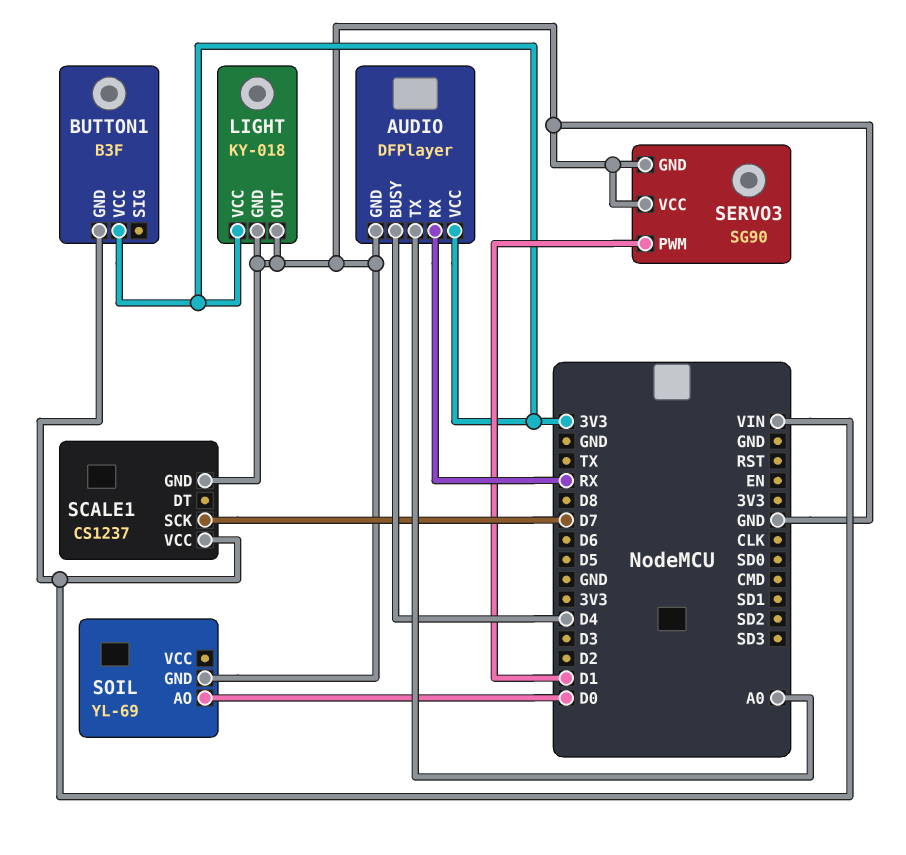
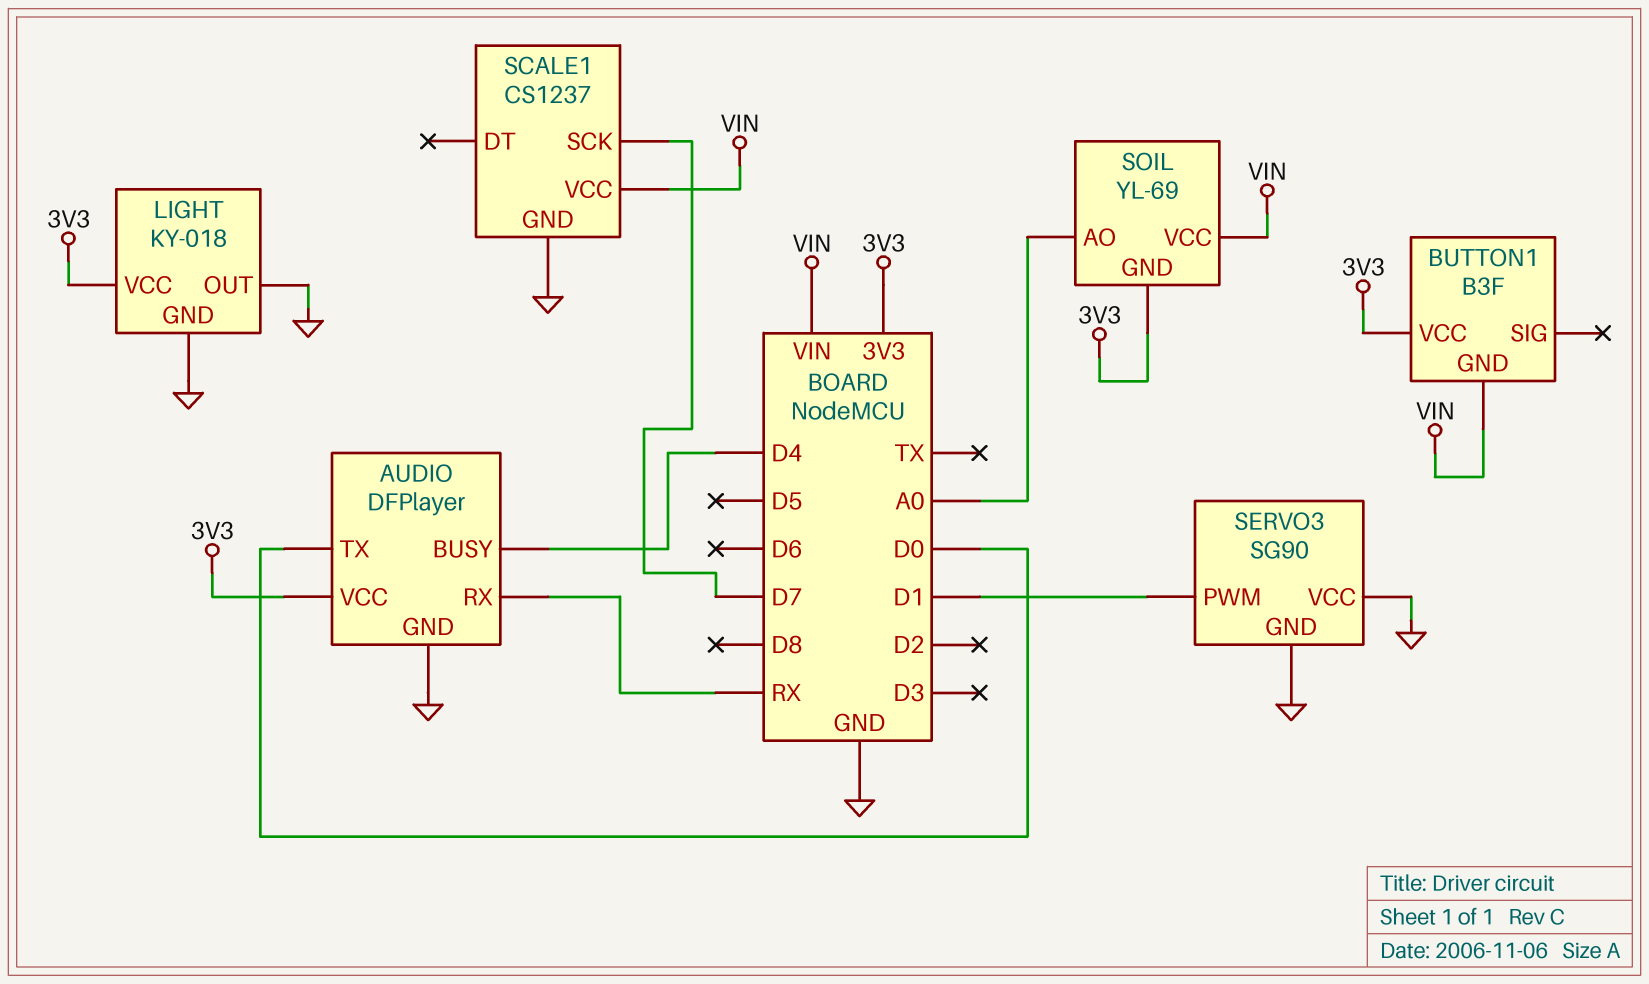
AUDIO pin TX: A0 -> D0
SOIL pin AO: D0 -> A0
SOIL pin GND: GND -> 3V3
SOIL pin VCC: none -> VIN

